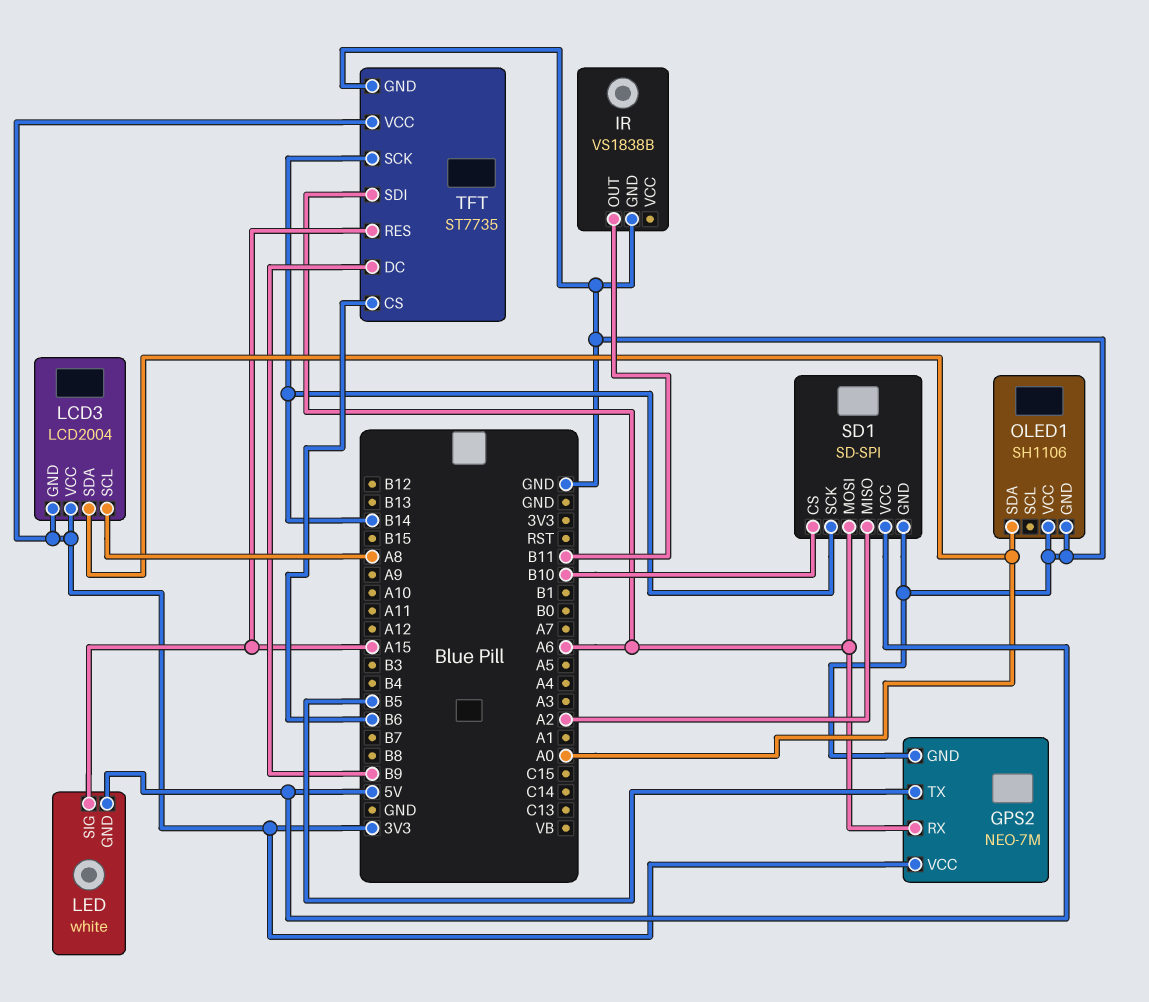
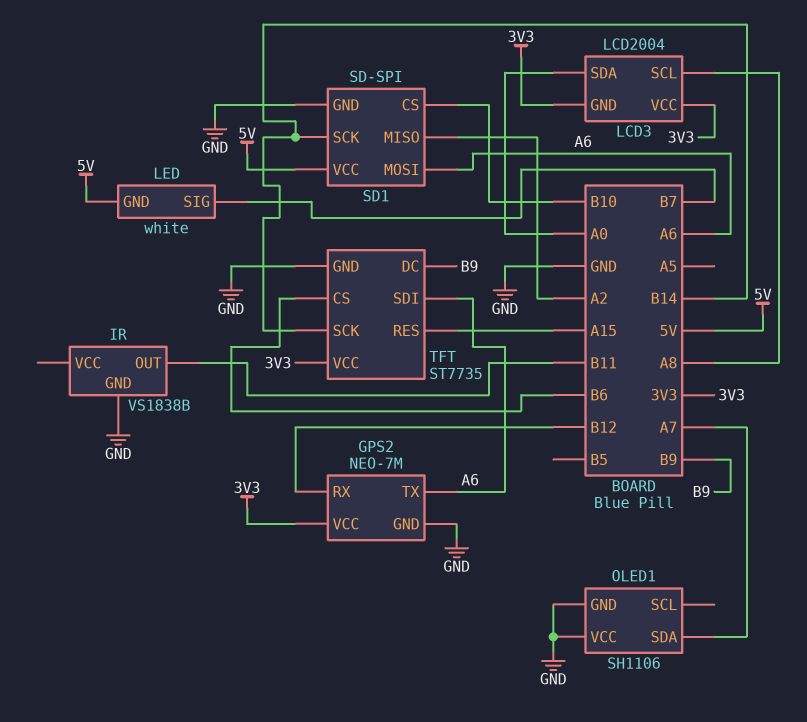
GPS2 pin RX: A6 -> B12
GPS2 pin TX: B5 -> A6
LED pin SIG: A15 -> B7
OLED1 pin SDA: A0 -> A7

